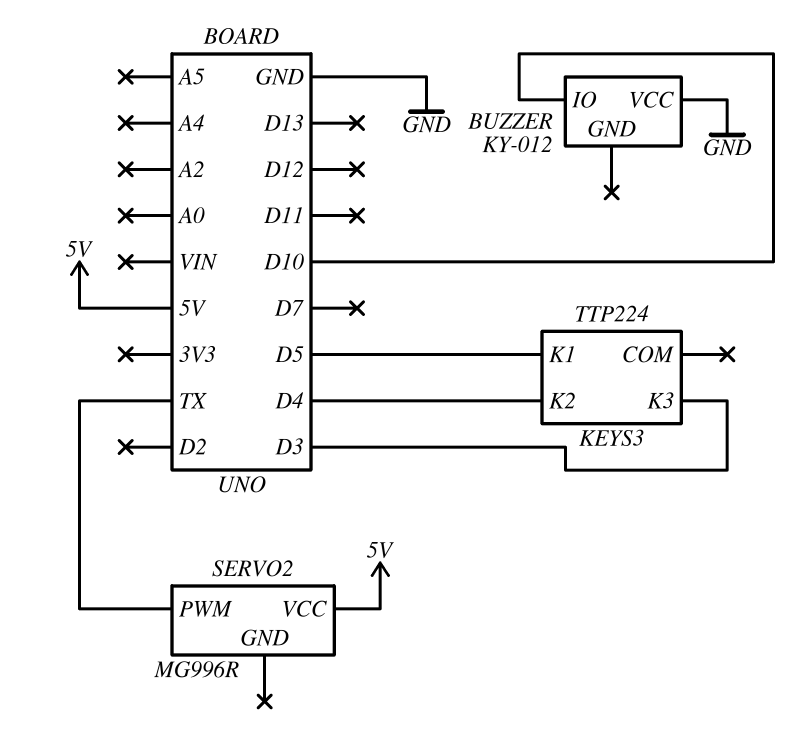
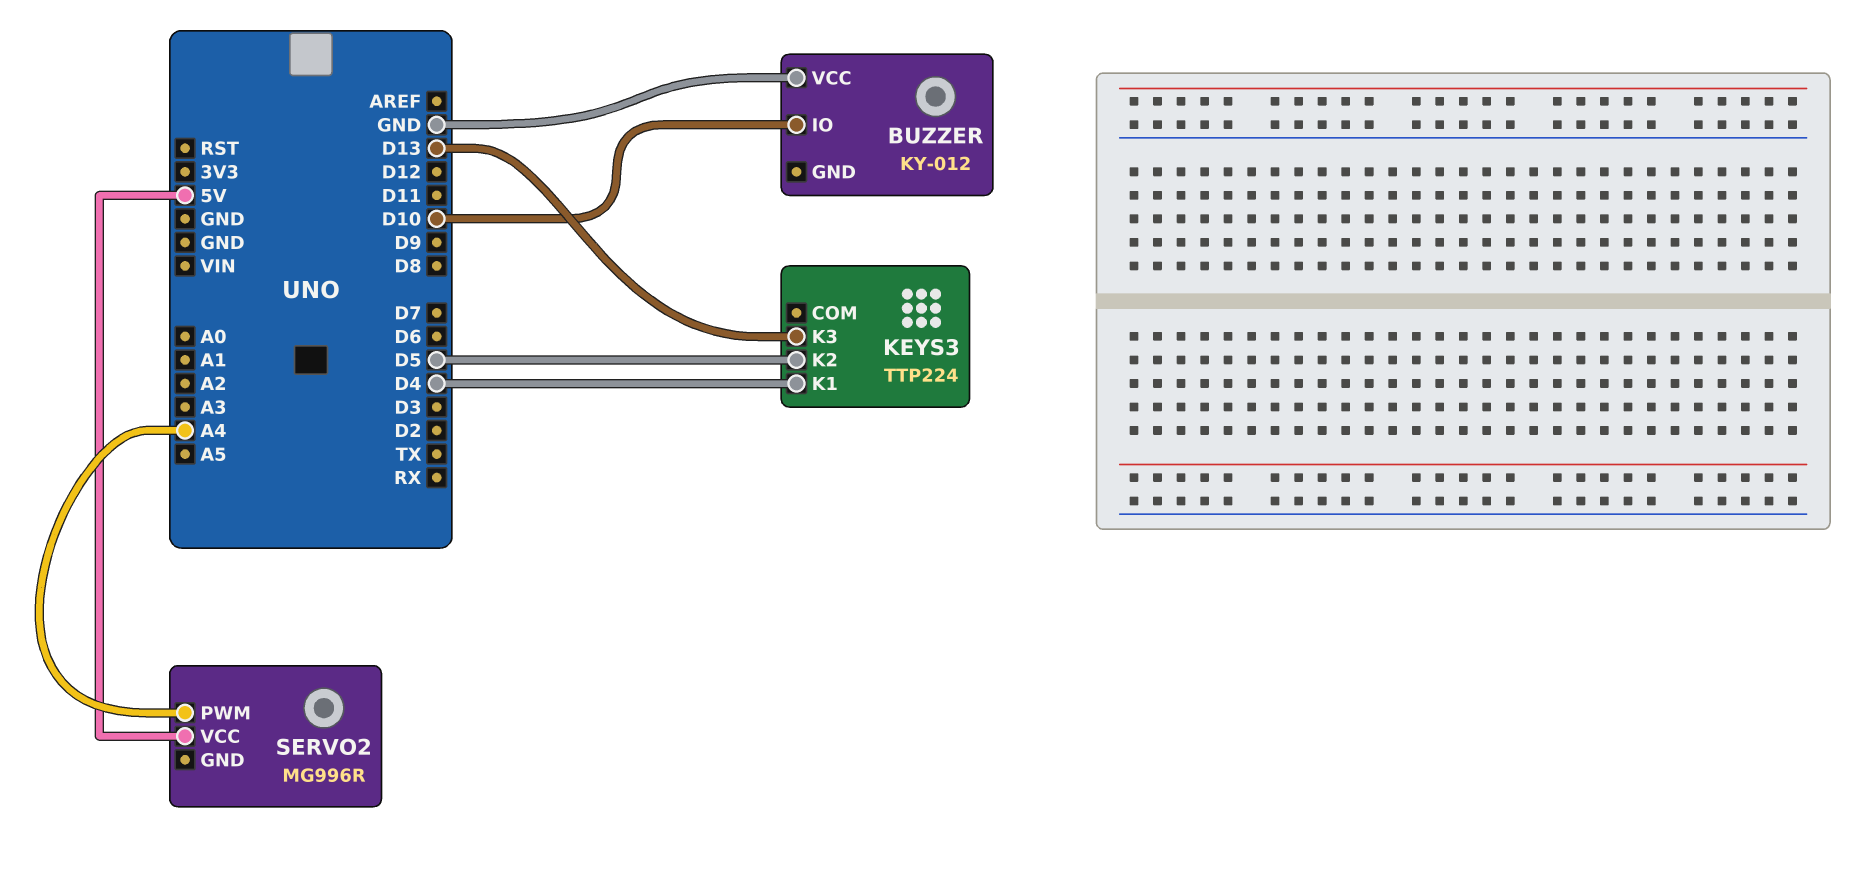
KEYS3 pin K1: D5 -> D4
KEYS3 pin K2: D4 -> D5
KEYS3 pin K3: D3 -> D13
SERVO2 pin PWM: TX -> A4

